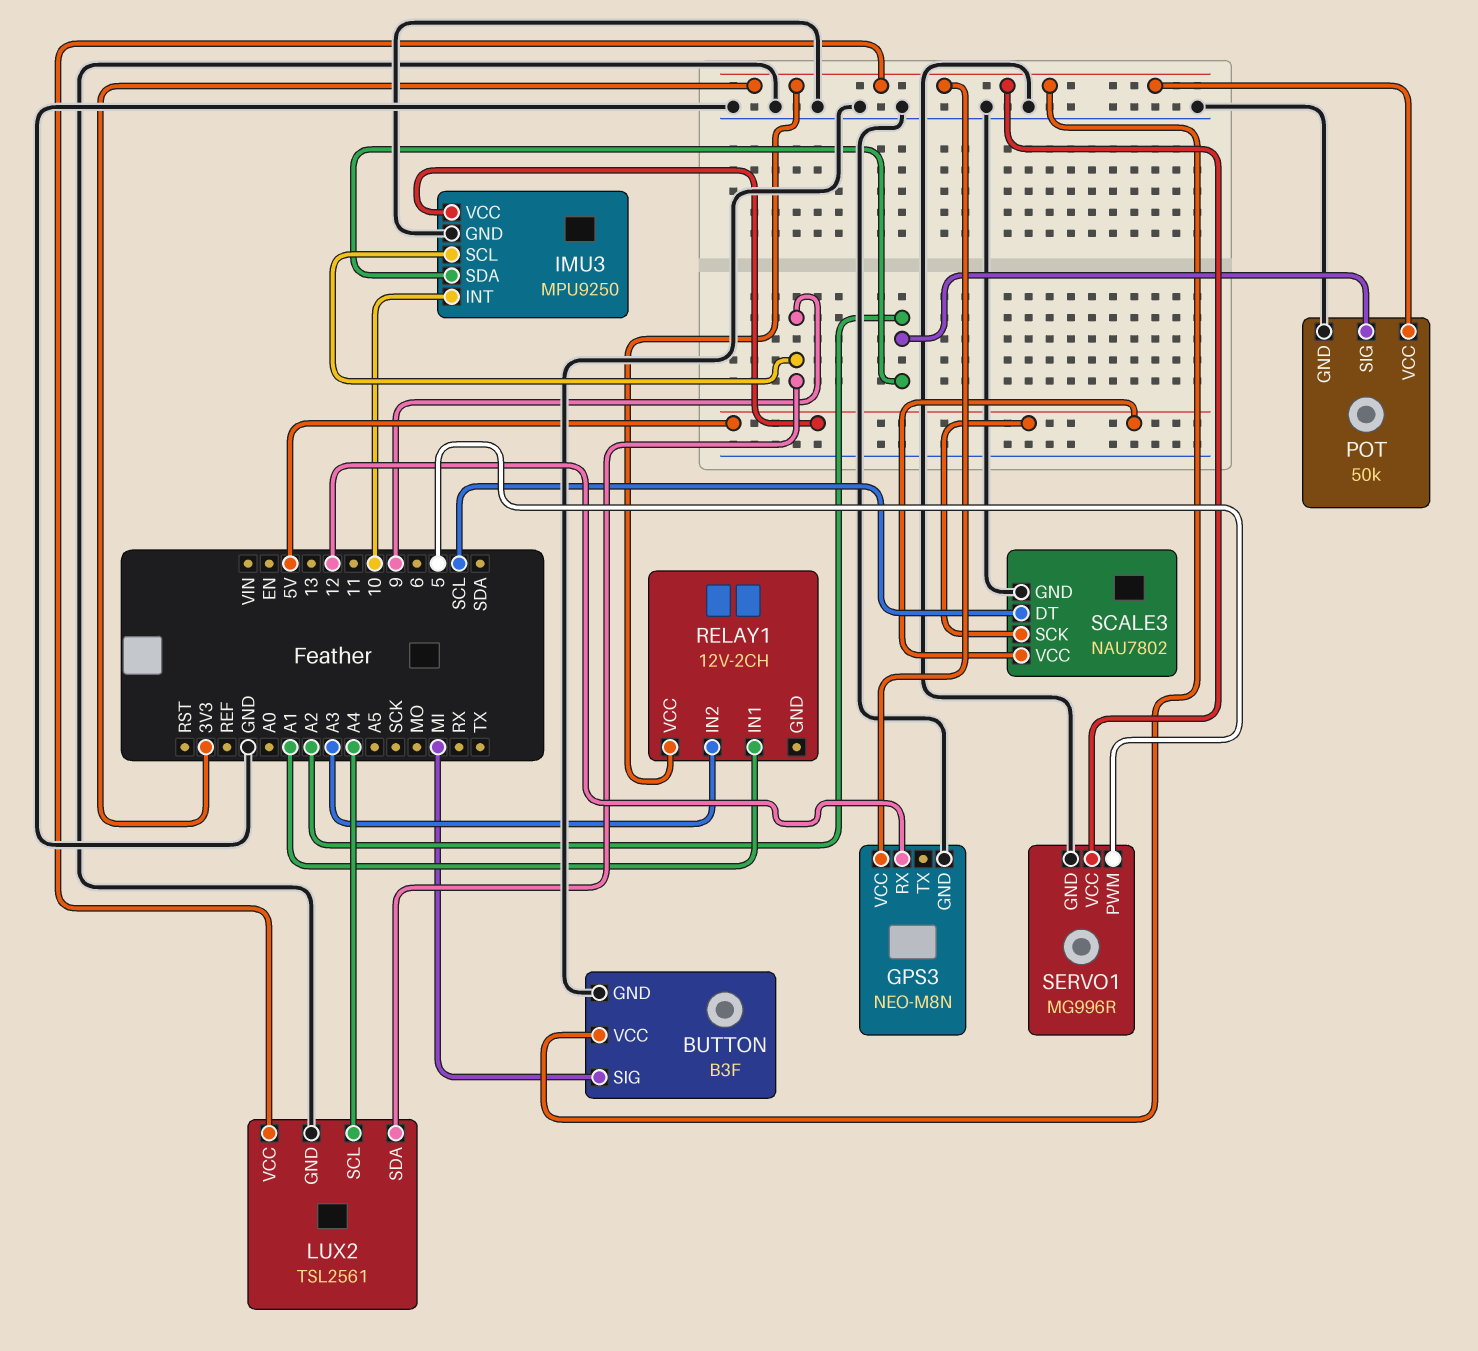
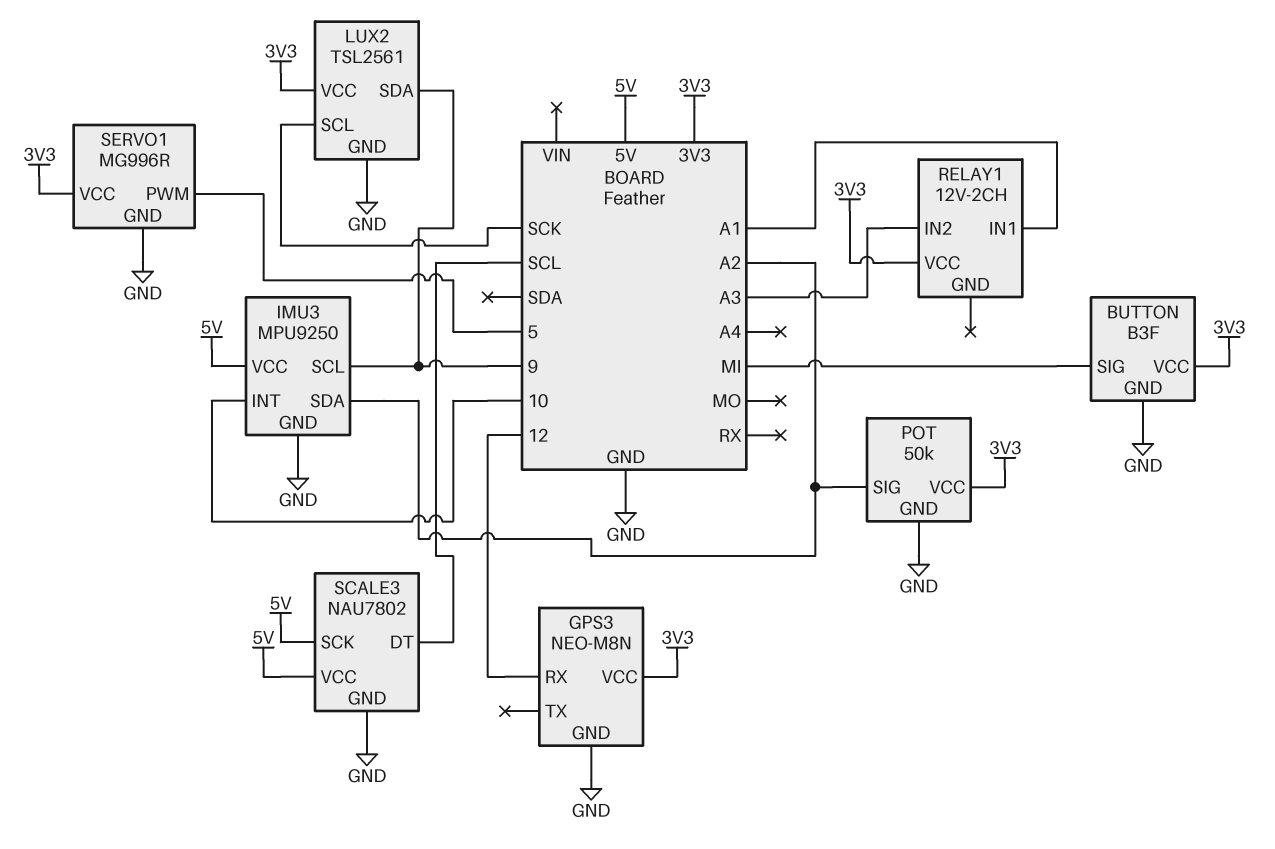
LUX2 pin SCL: A4 -> SCK

